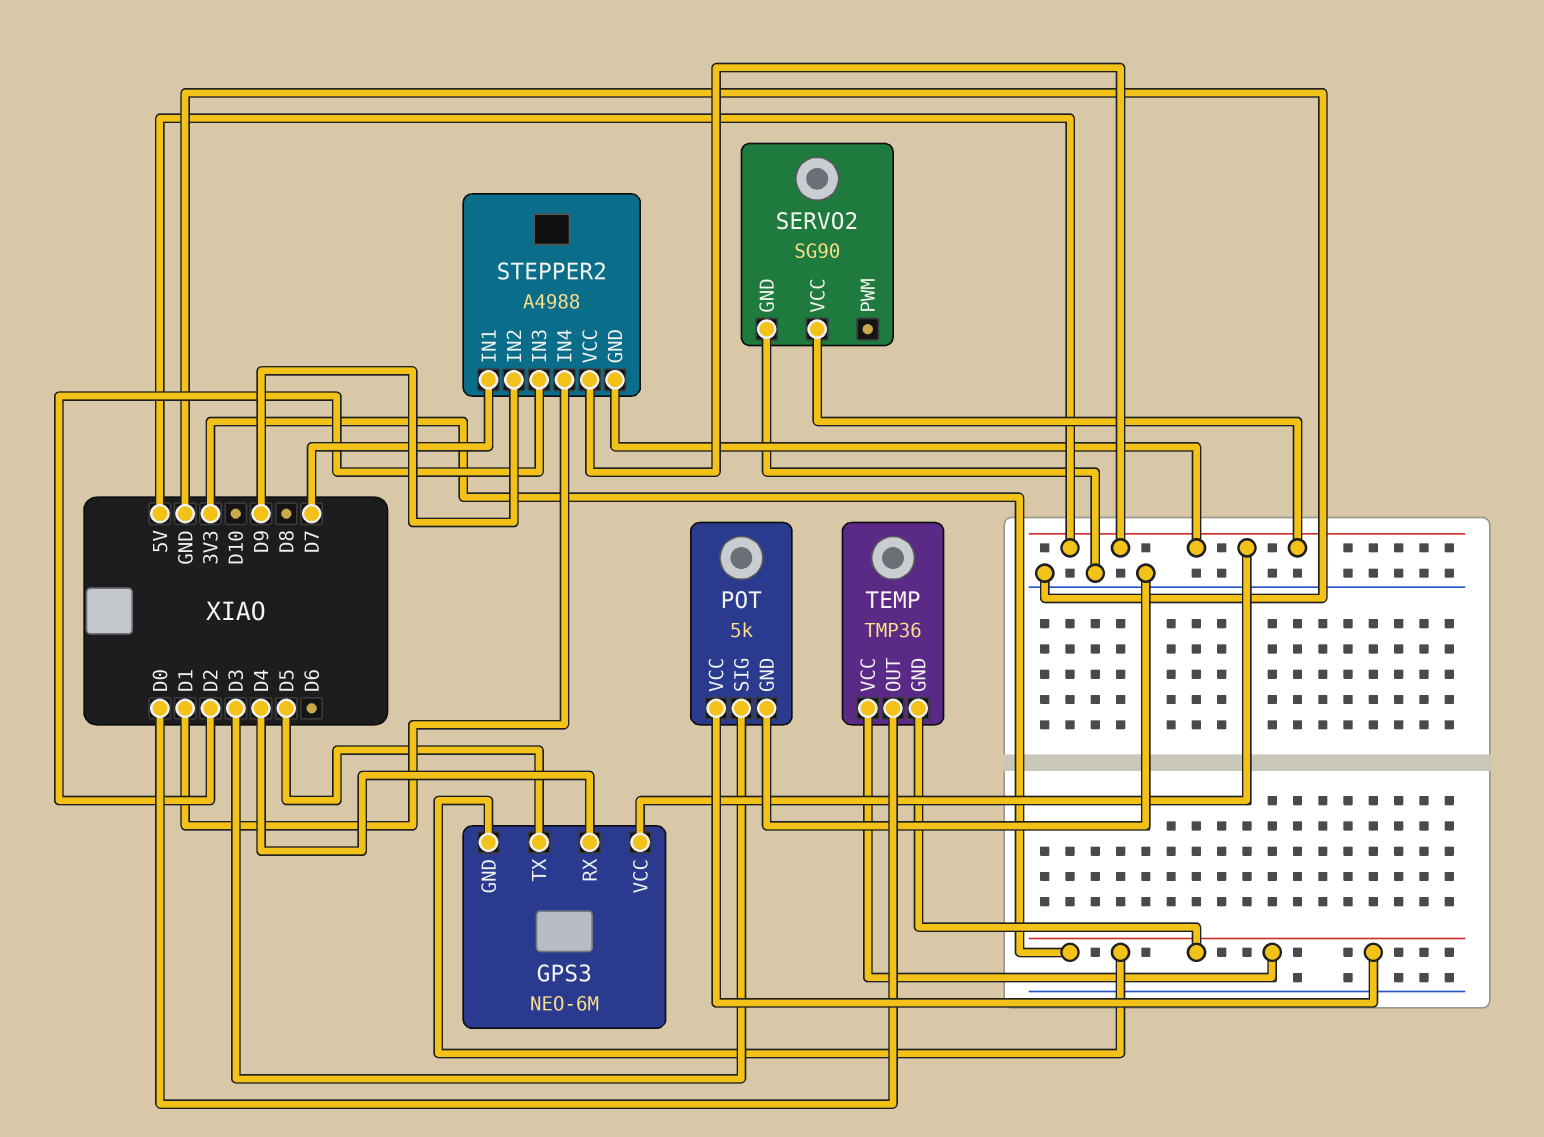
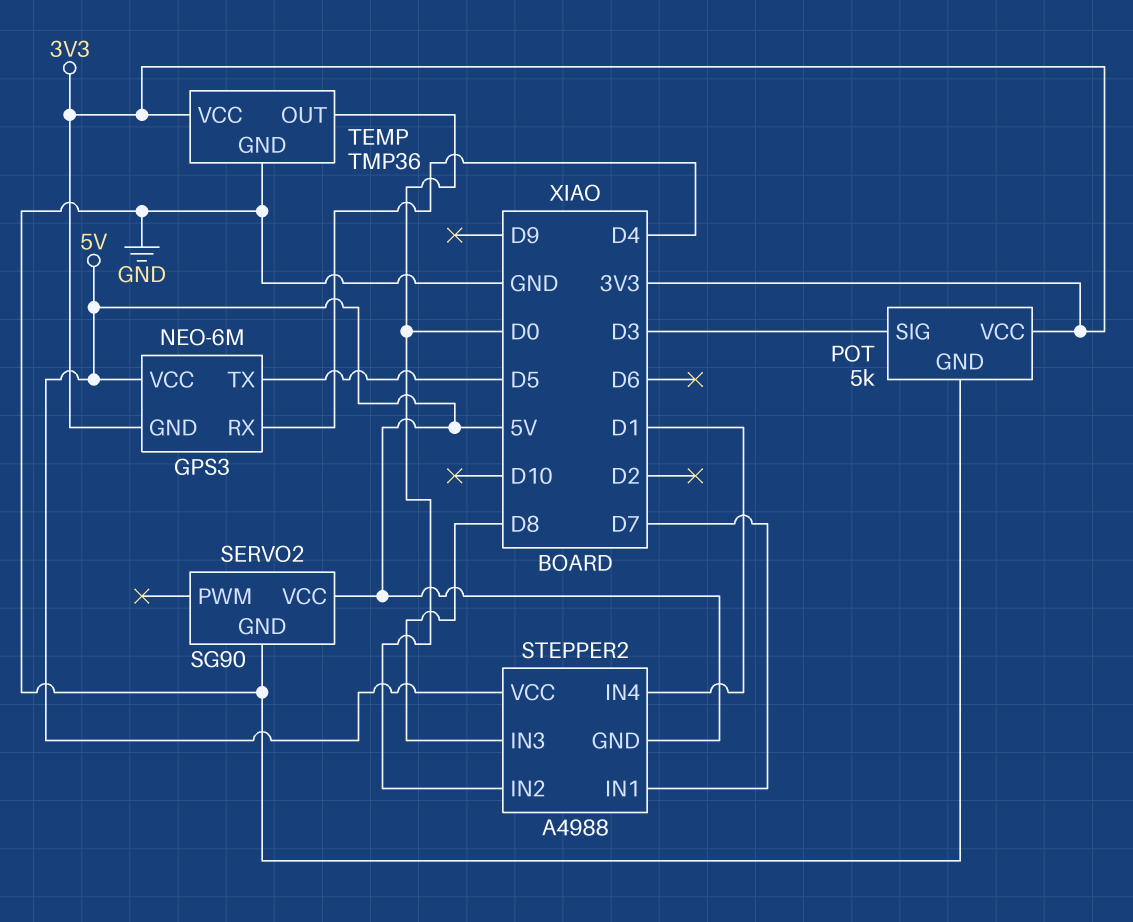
STEPPER2 pin IN2: D9 -> D0
STEPPER2 pin IN3: D2 -> D8
TEMP pin GND: 3V3 -> GND

